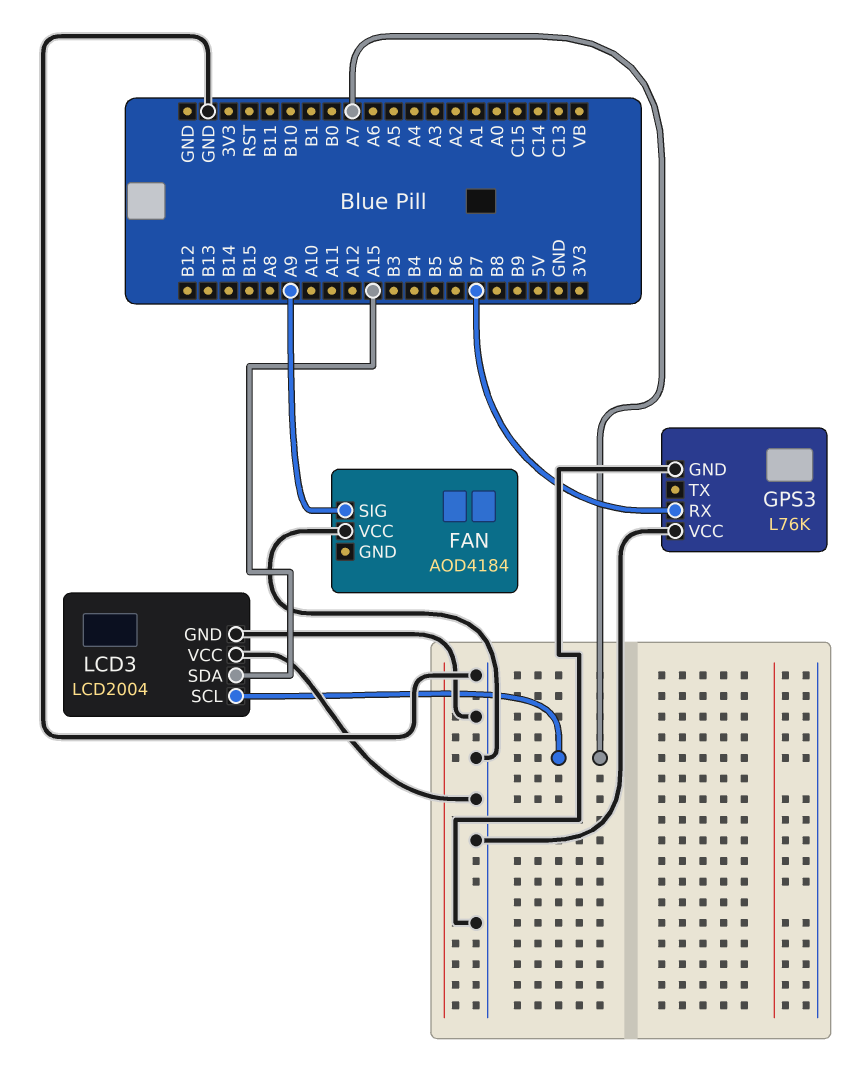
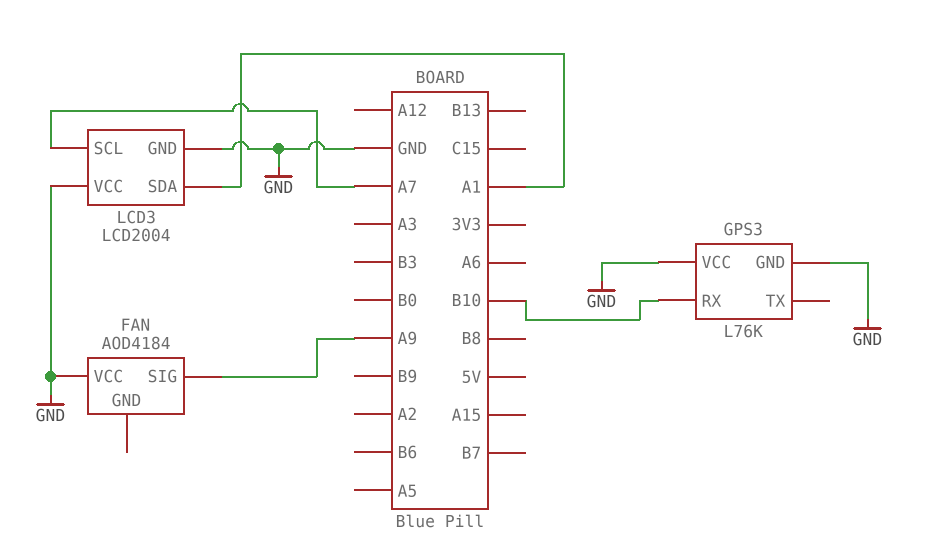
GPS3 pin RX: B7 -> B10
LCD3 pin SDA: A15 -> A1

